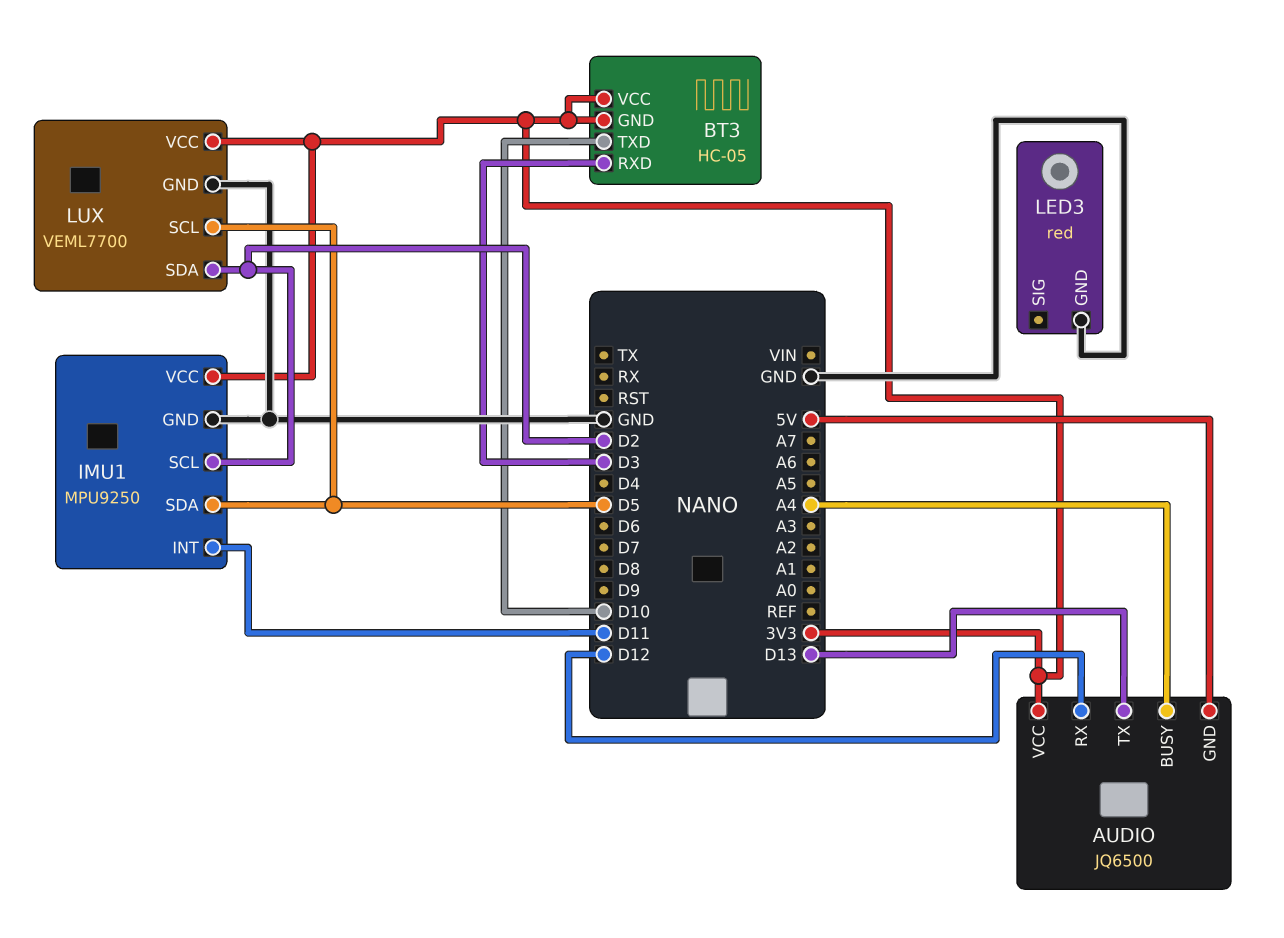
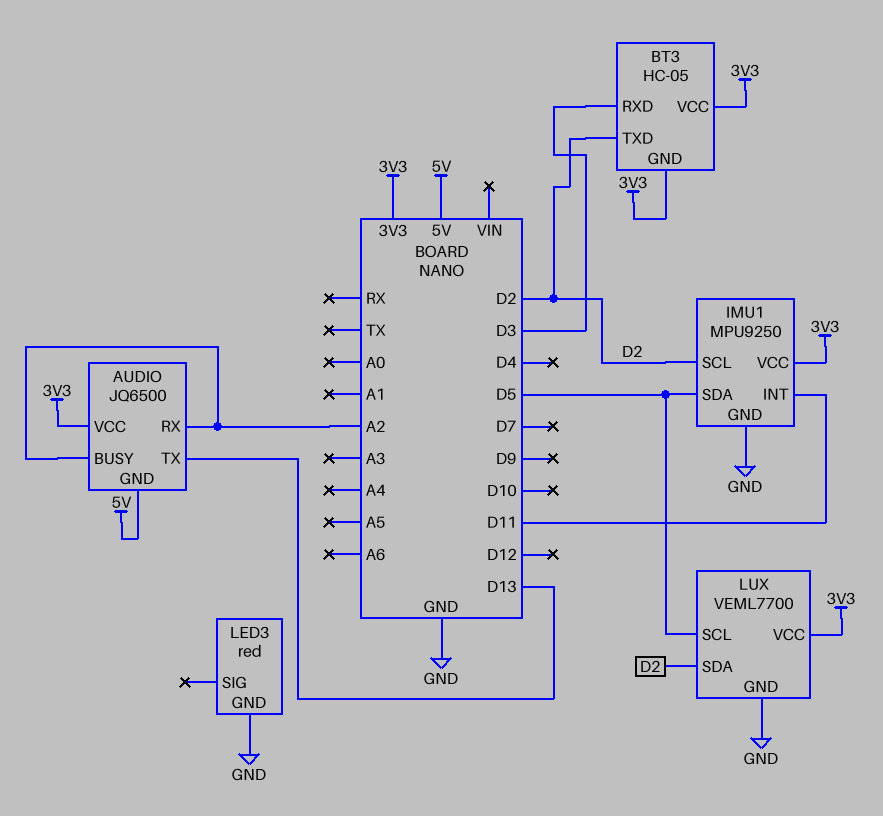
AUDIO pin BUSY: A4 -> A2
AUDIO pin RX: D12 -> A2
BT3 pin TXD: D10 -> D2

